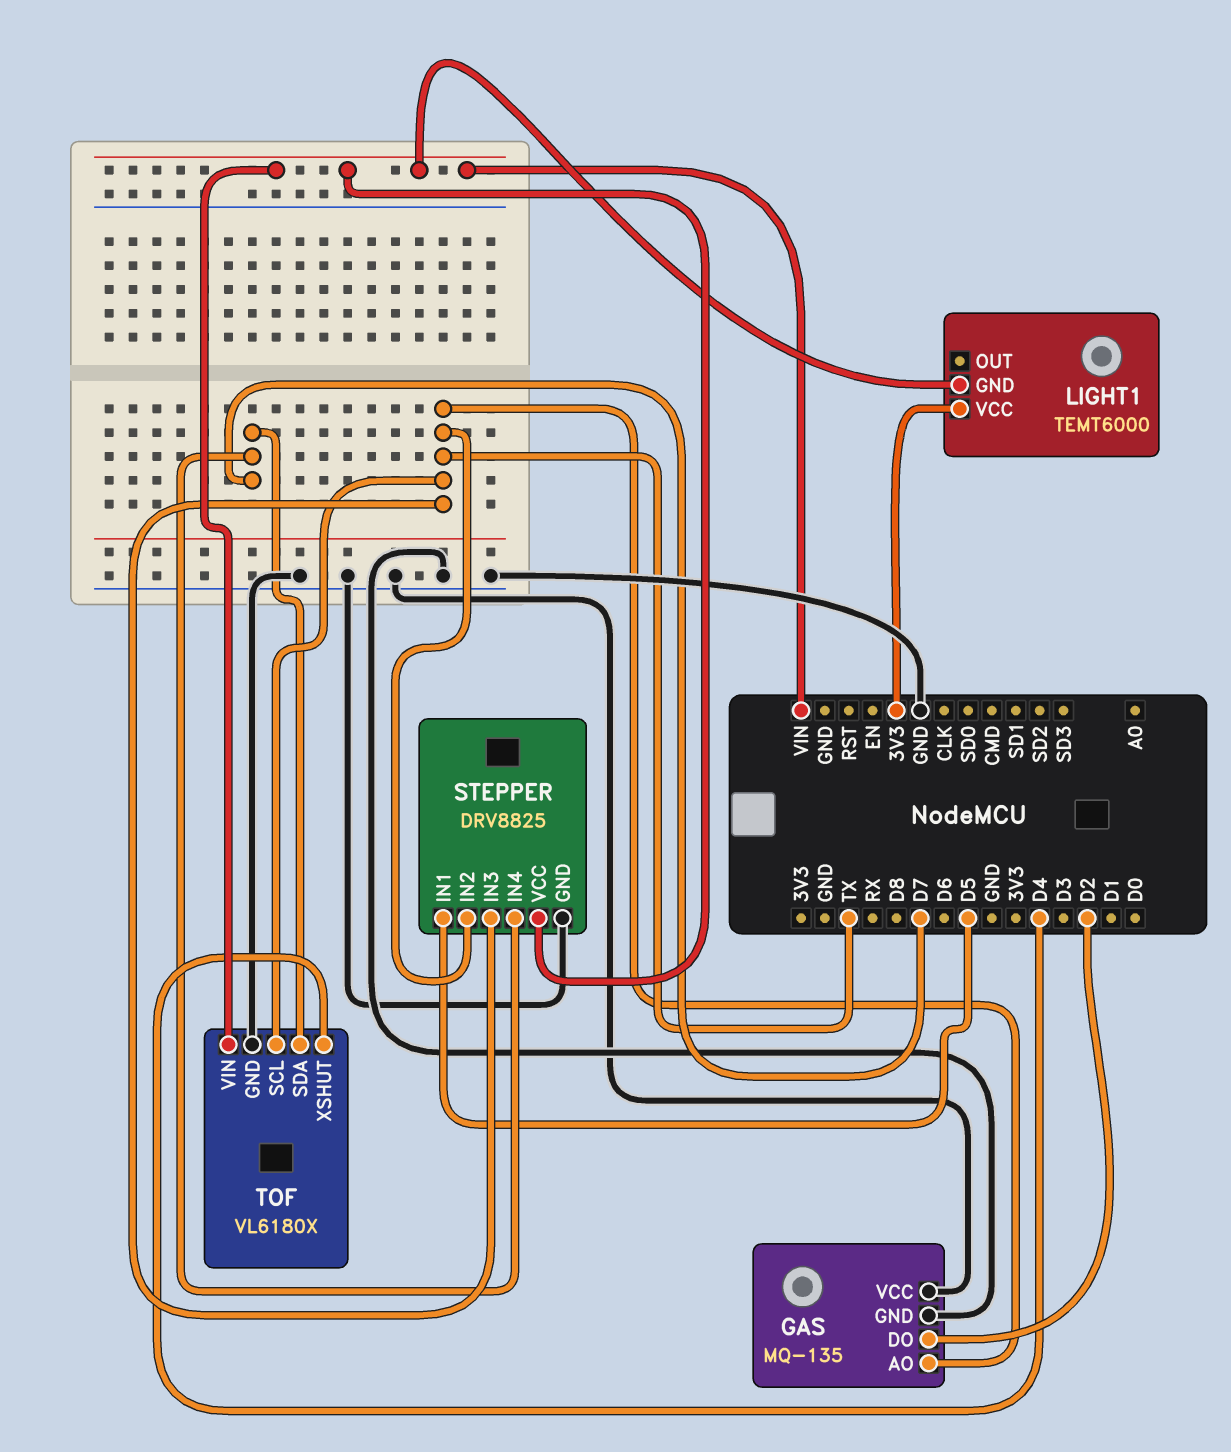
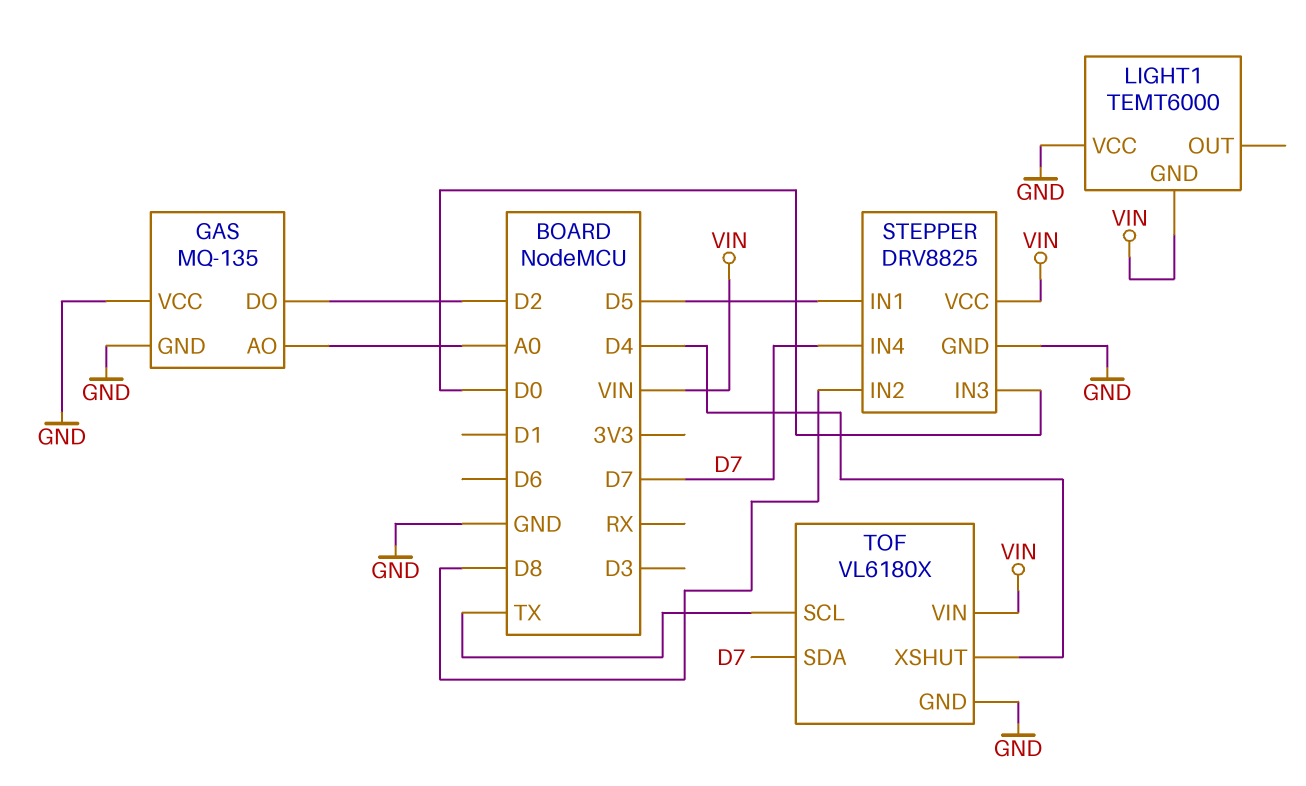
GAS pin AO: TX -> A0
LIGHT1 pin VCC: 3V3 -> GND
STEPPER pin IN2: TX -> D8
STEPPER pin IN3: TX -> D0

